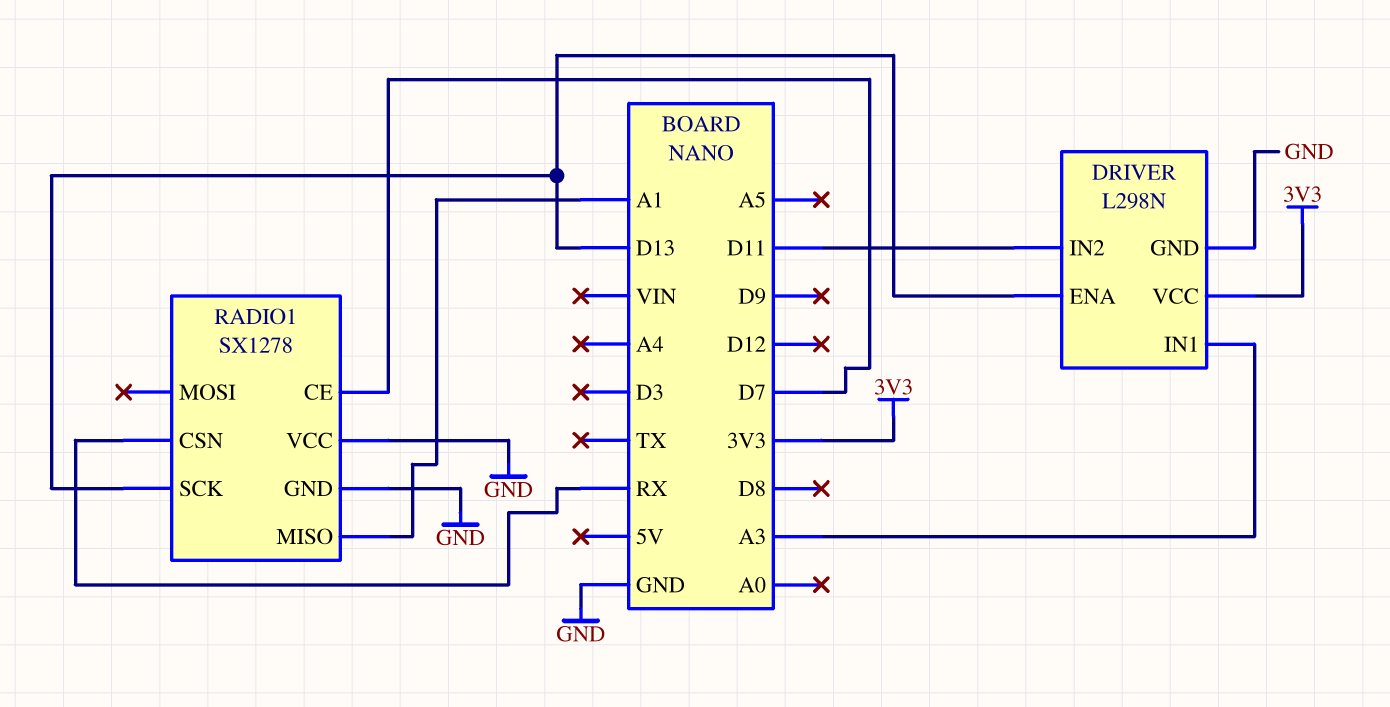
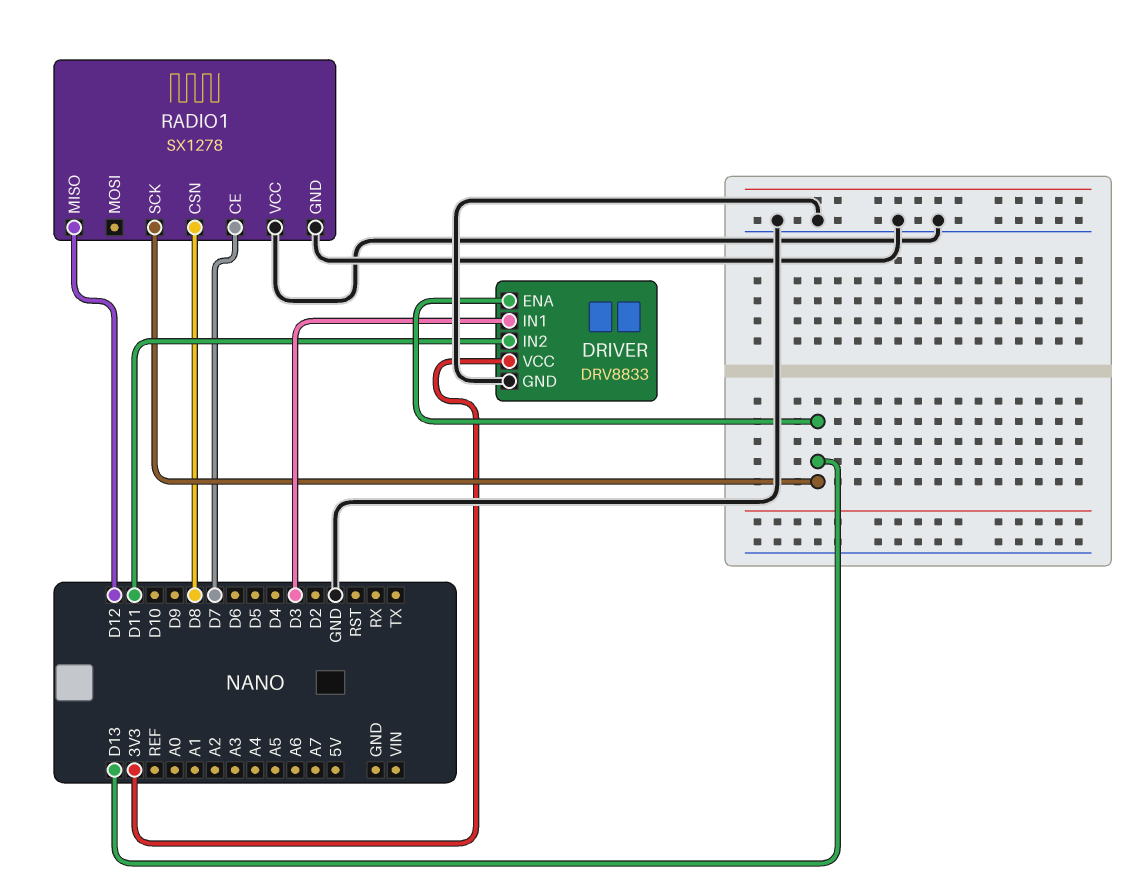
DRIVER: L298N -> DRV8833
DRIVER pin IN1: A3 -> D3
RADIO1 pin CSN: RX -> D8
RADIO1 pin MISO: A1 -> D12

